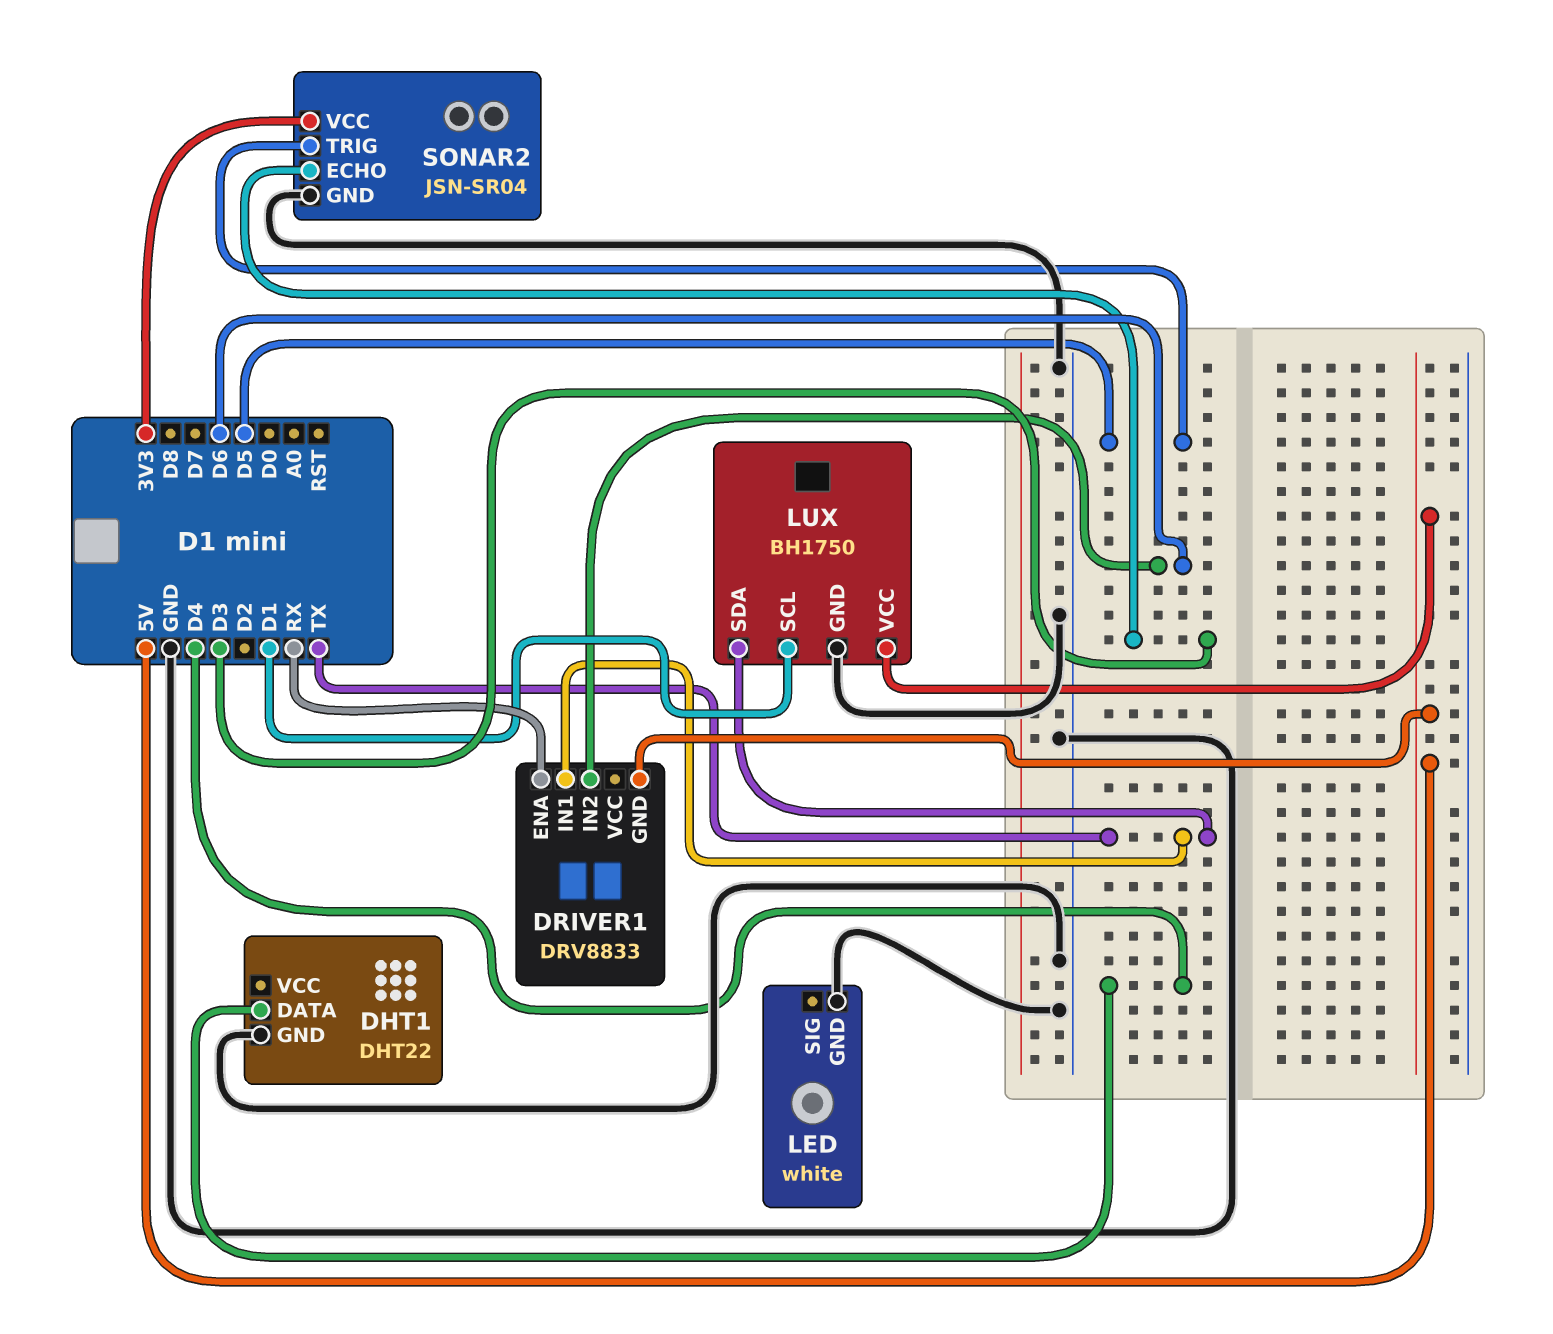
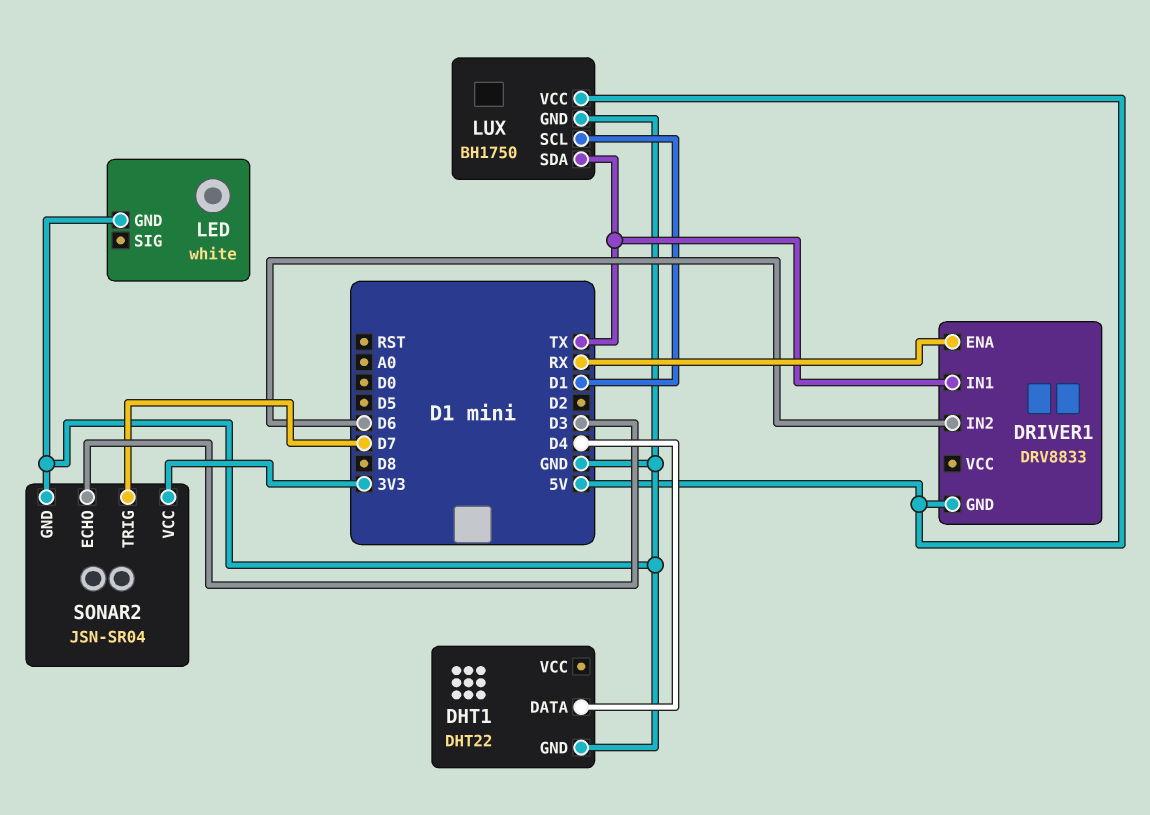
SONAR2 pin TRIG: D5 -> D7

